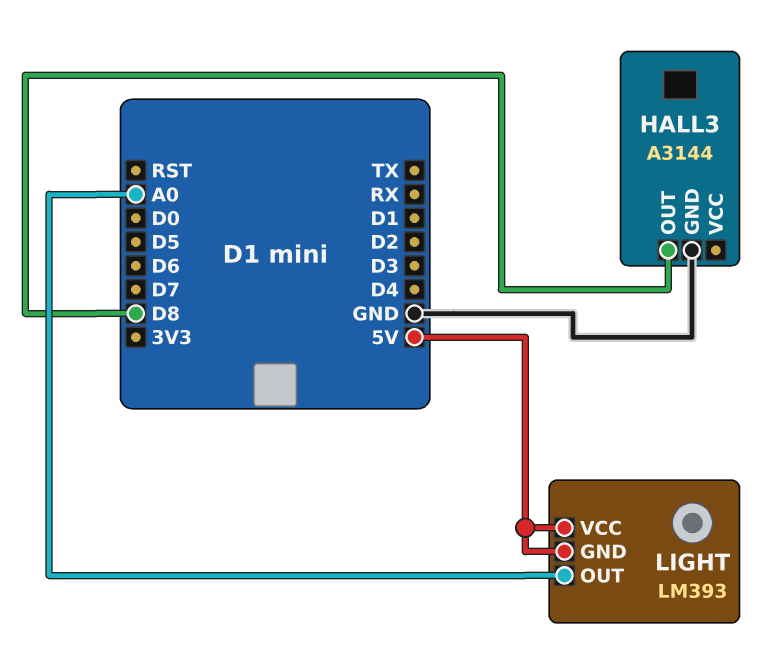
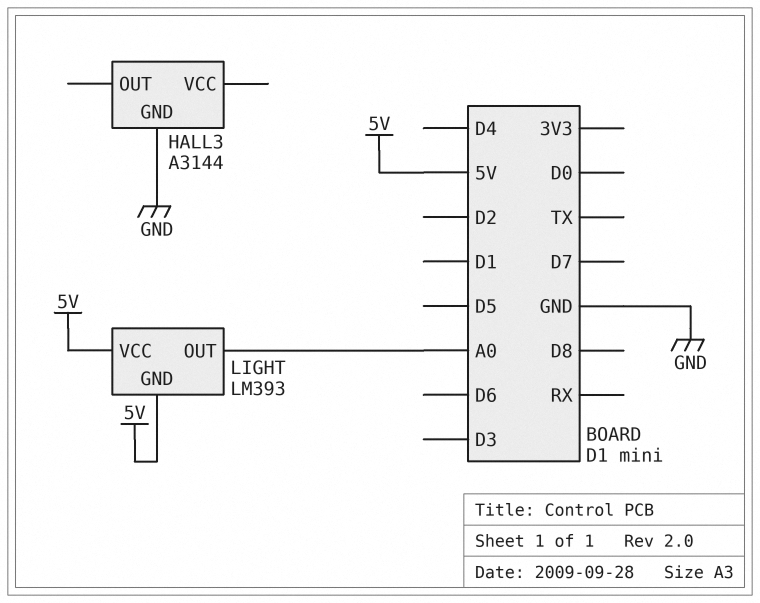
HALL3 pin OUT: D8 -> none

